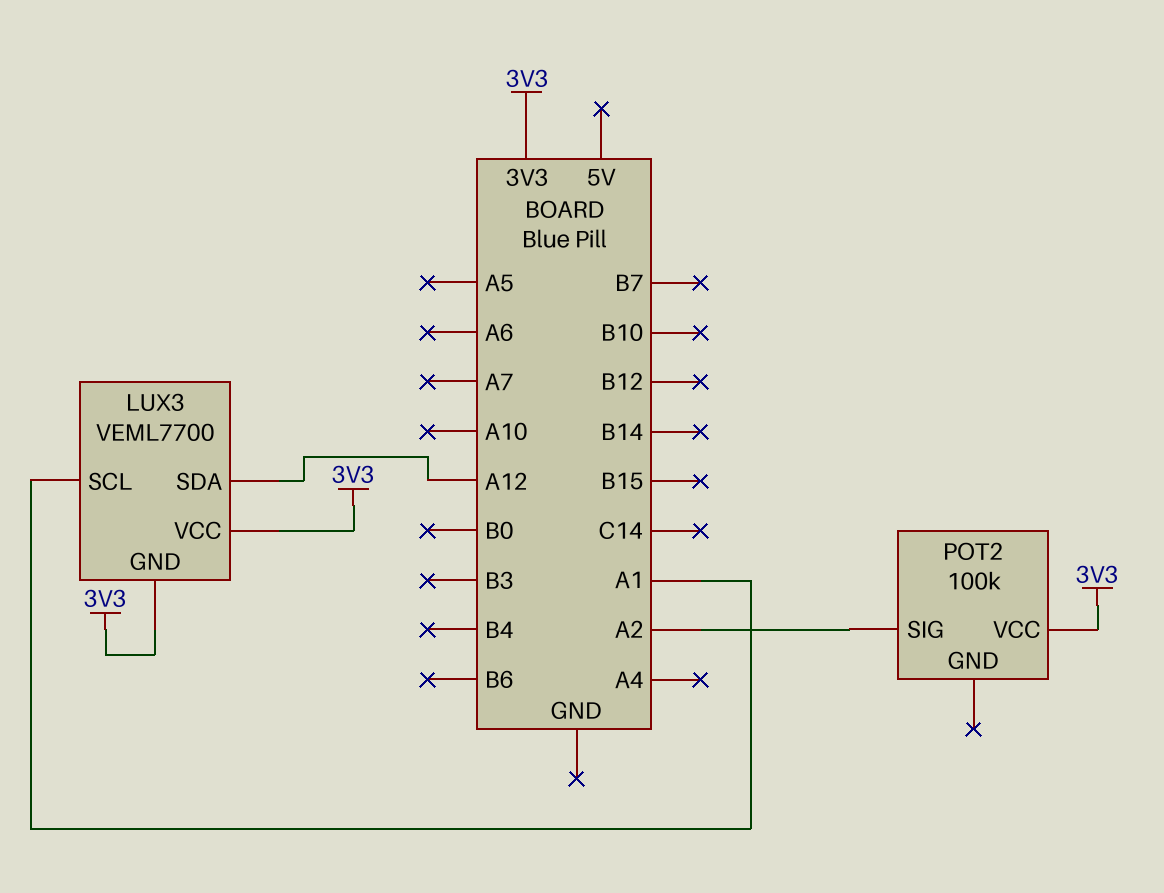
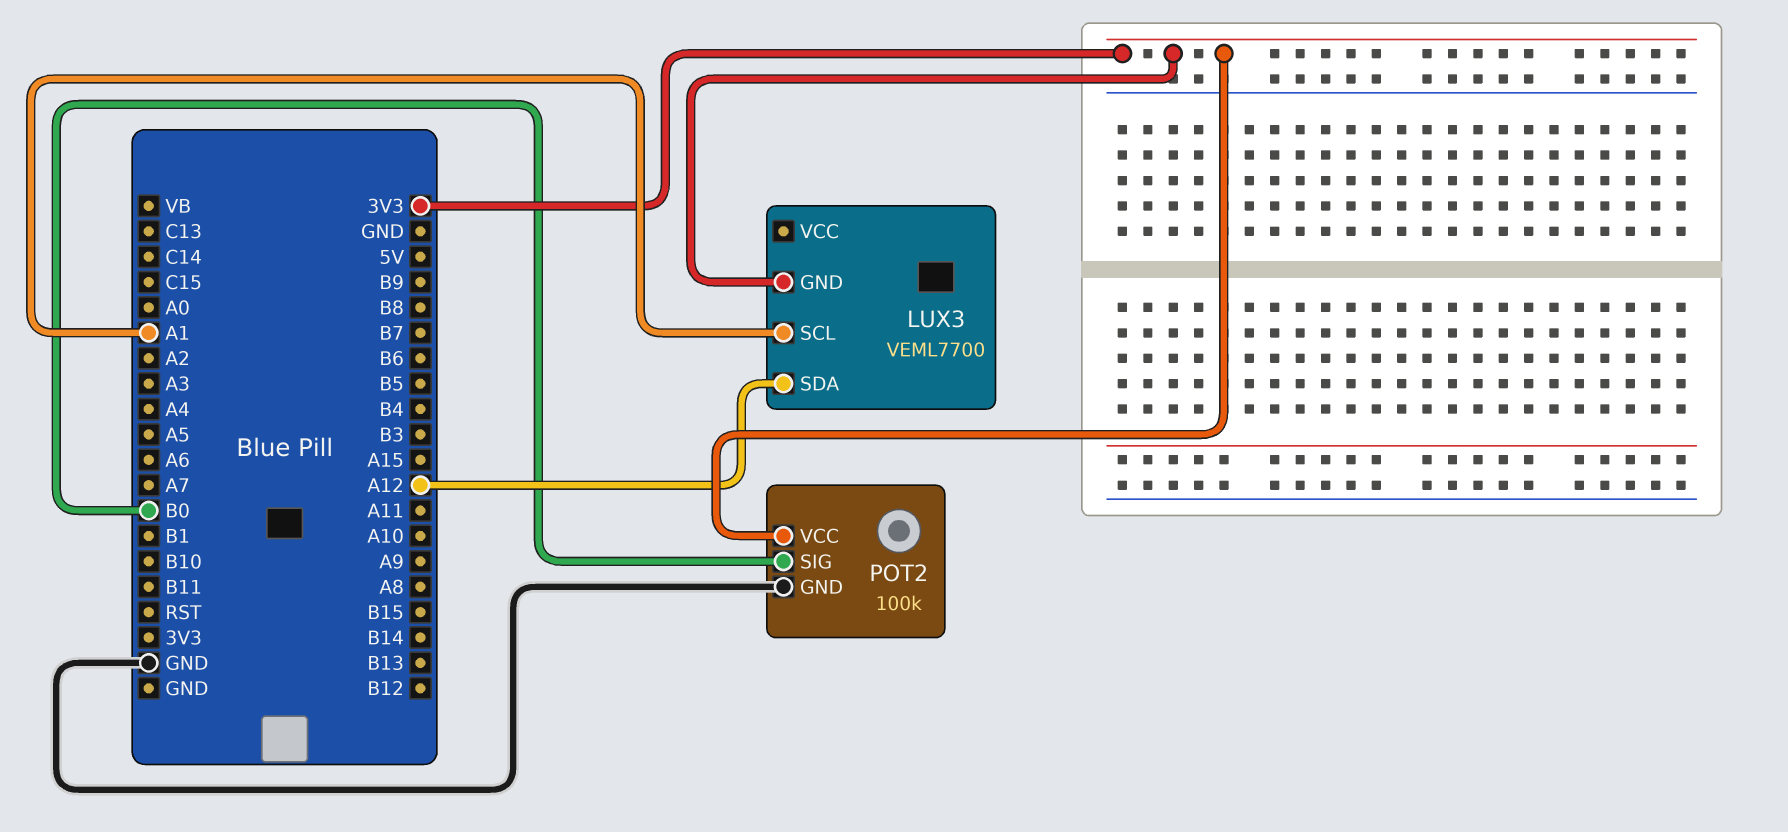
LUX3 pin VCC: 3V3 -> none
POT2 pin GND: none -> GND
POT2 pin SIG: A2 -> B0

